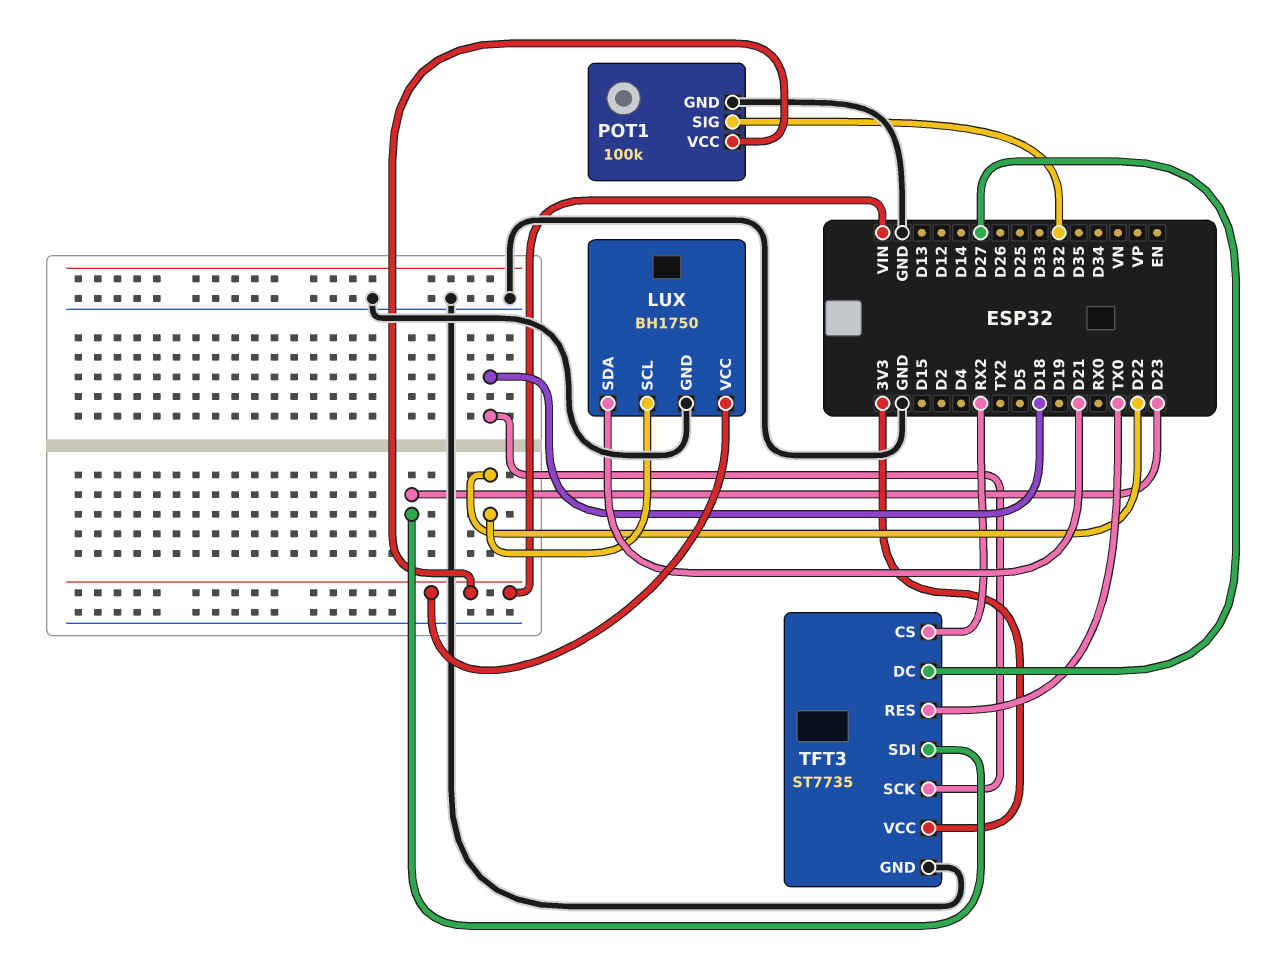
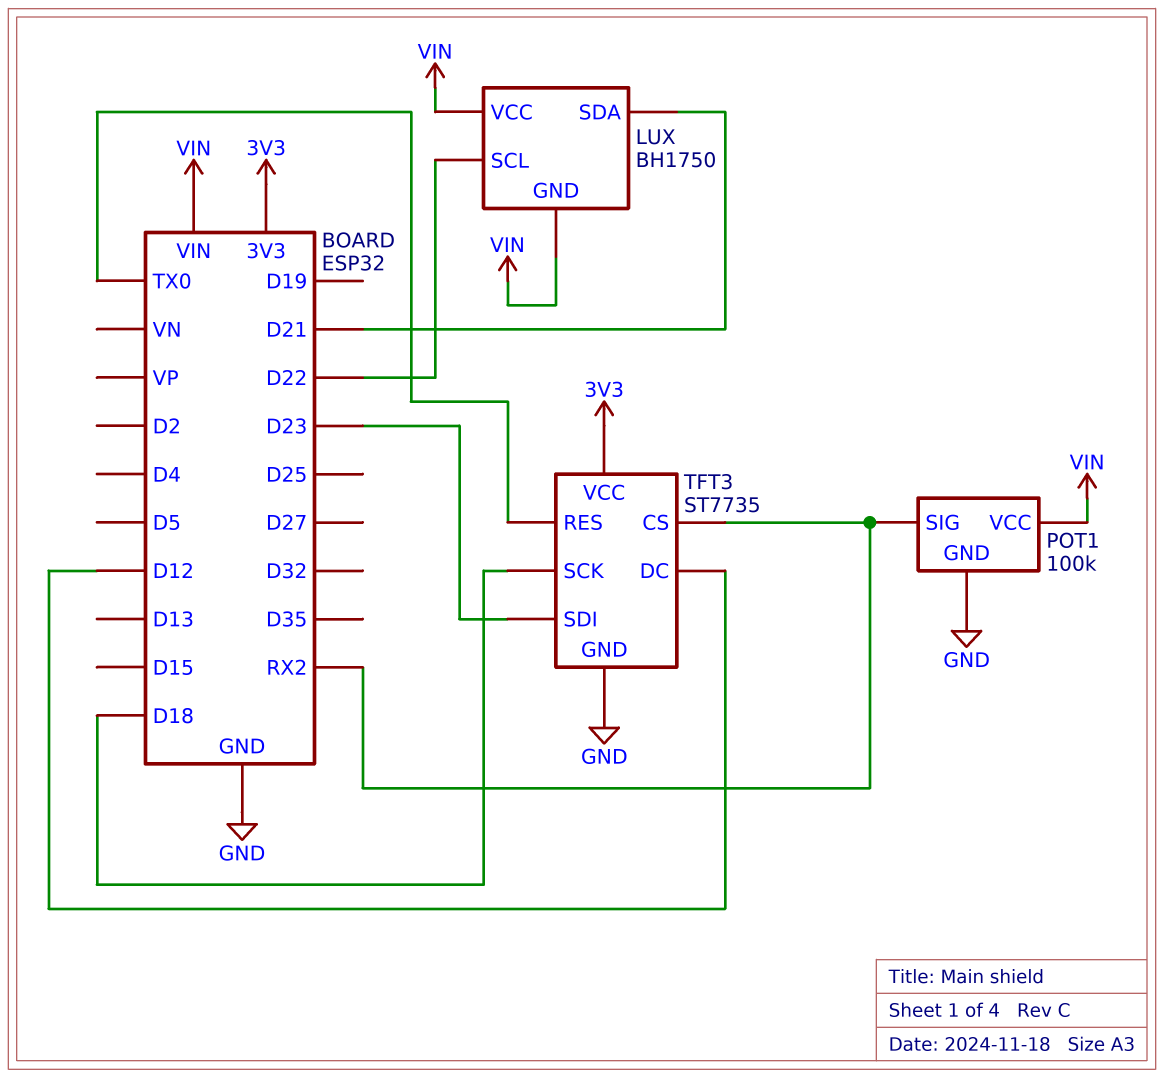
LUX pin GND: GND -> VIN
POT1 pin SIG: D32 -> RX2
TFT3 pin DC: D27 -> D12

